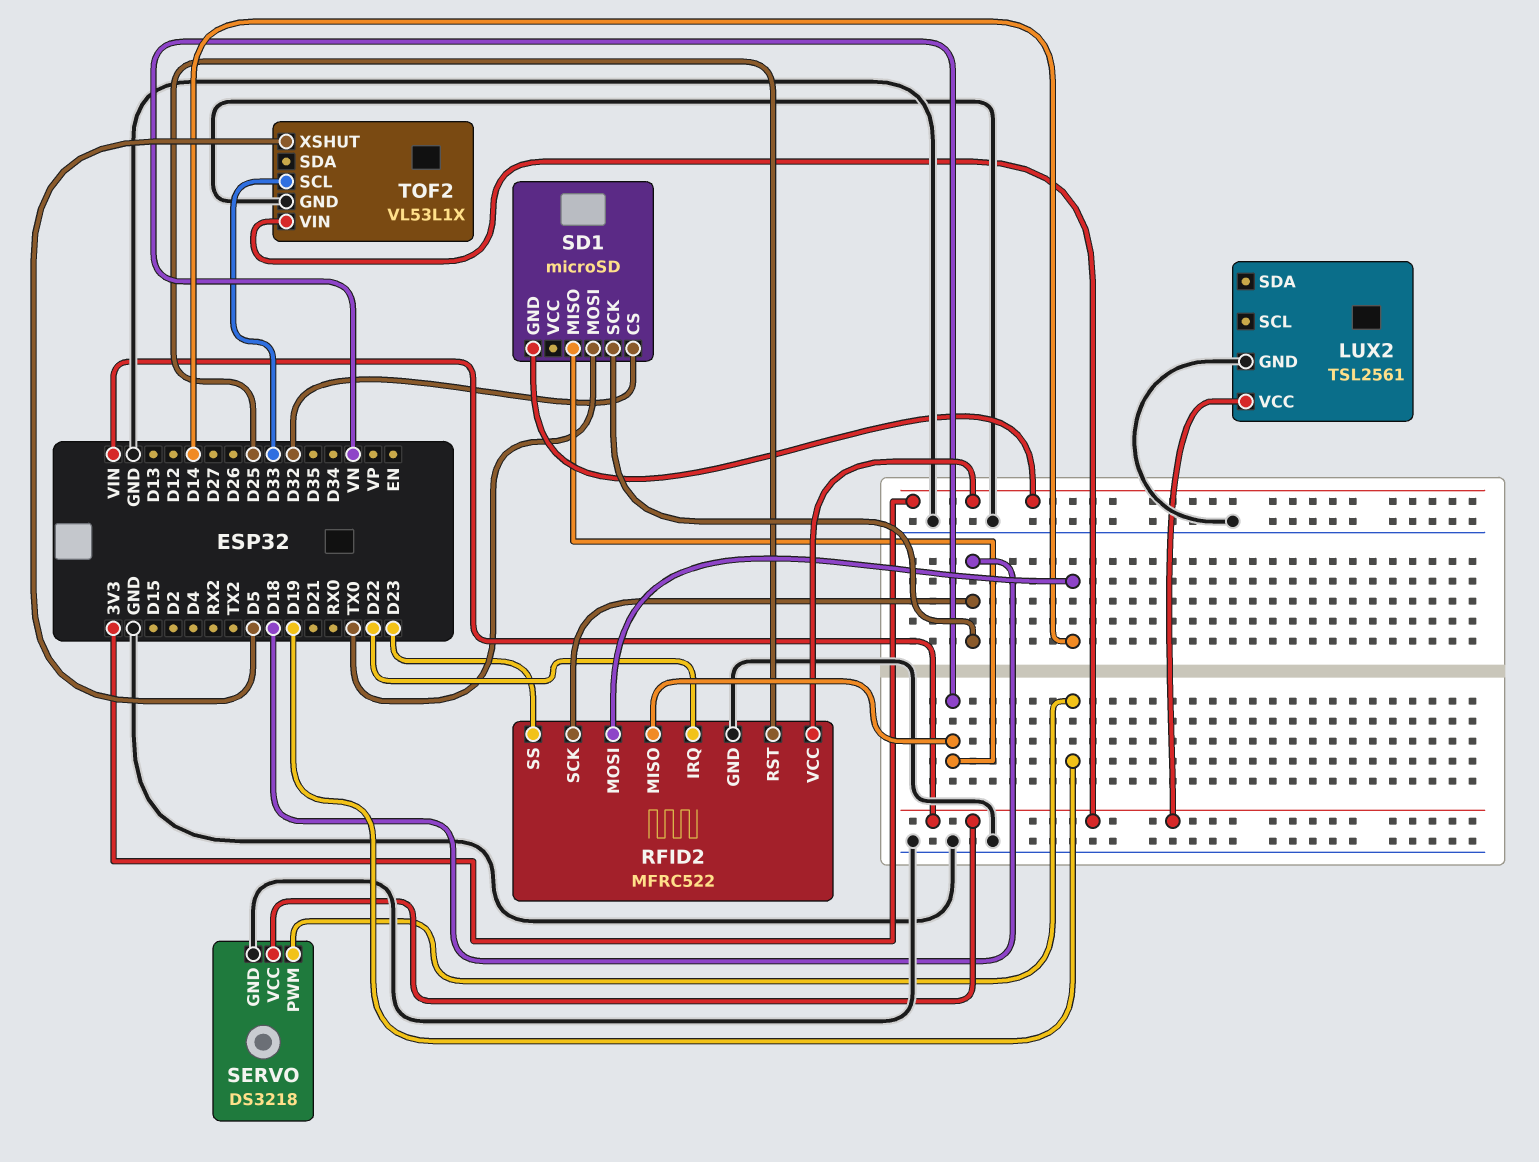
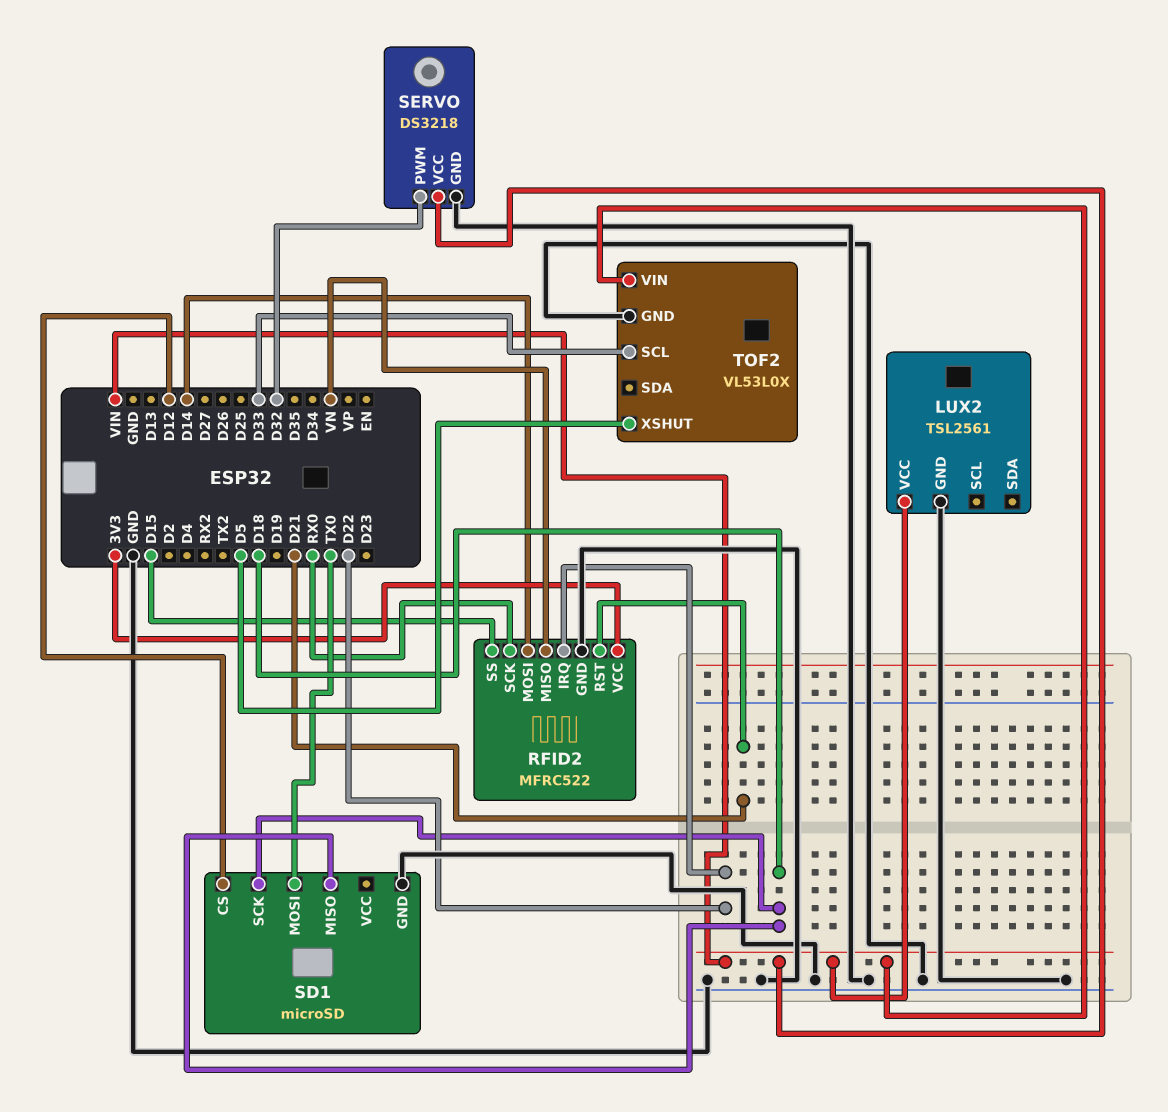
RFID2 pin RST: D25 -> D21
RFID2 pin SCK: D18 -> RX0
RFID2 pin SS: D23 -> D15
SD1 pin CS: D32 -> D12
SD1 pin GND: 3V3 -> GND
SD1 pin MISO: VN -> D18
SERVO pin PWM: D19 -> D32
TOF2: VL53L1X -> VL53L0X

